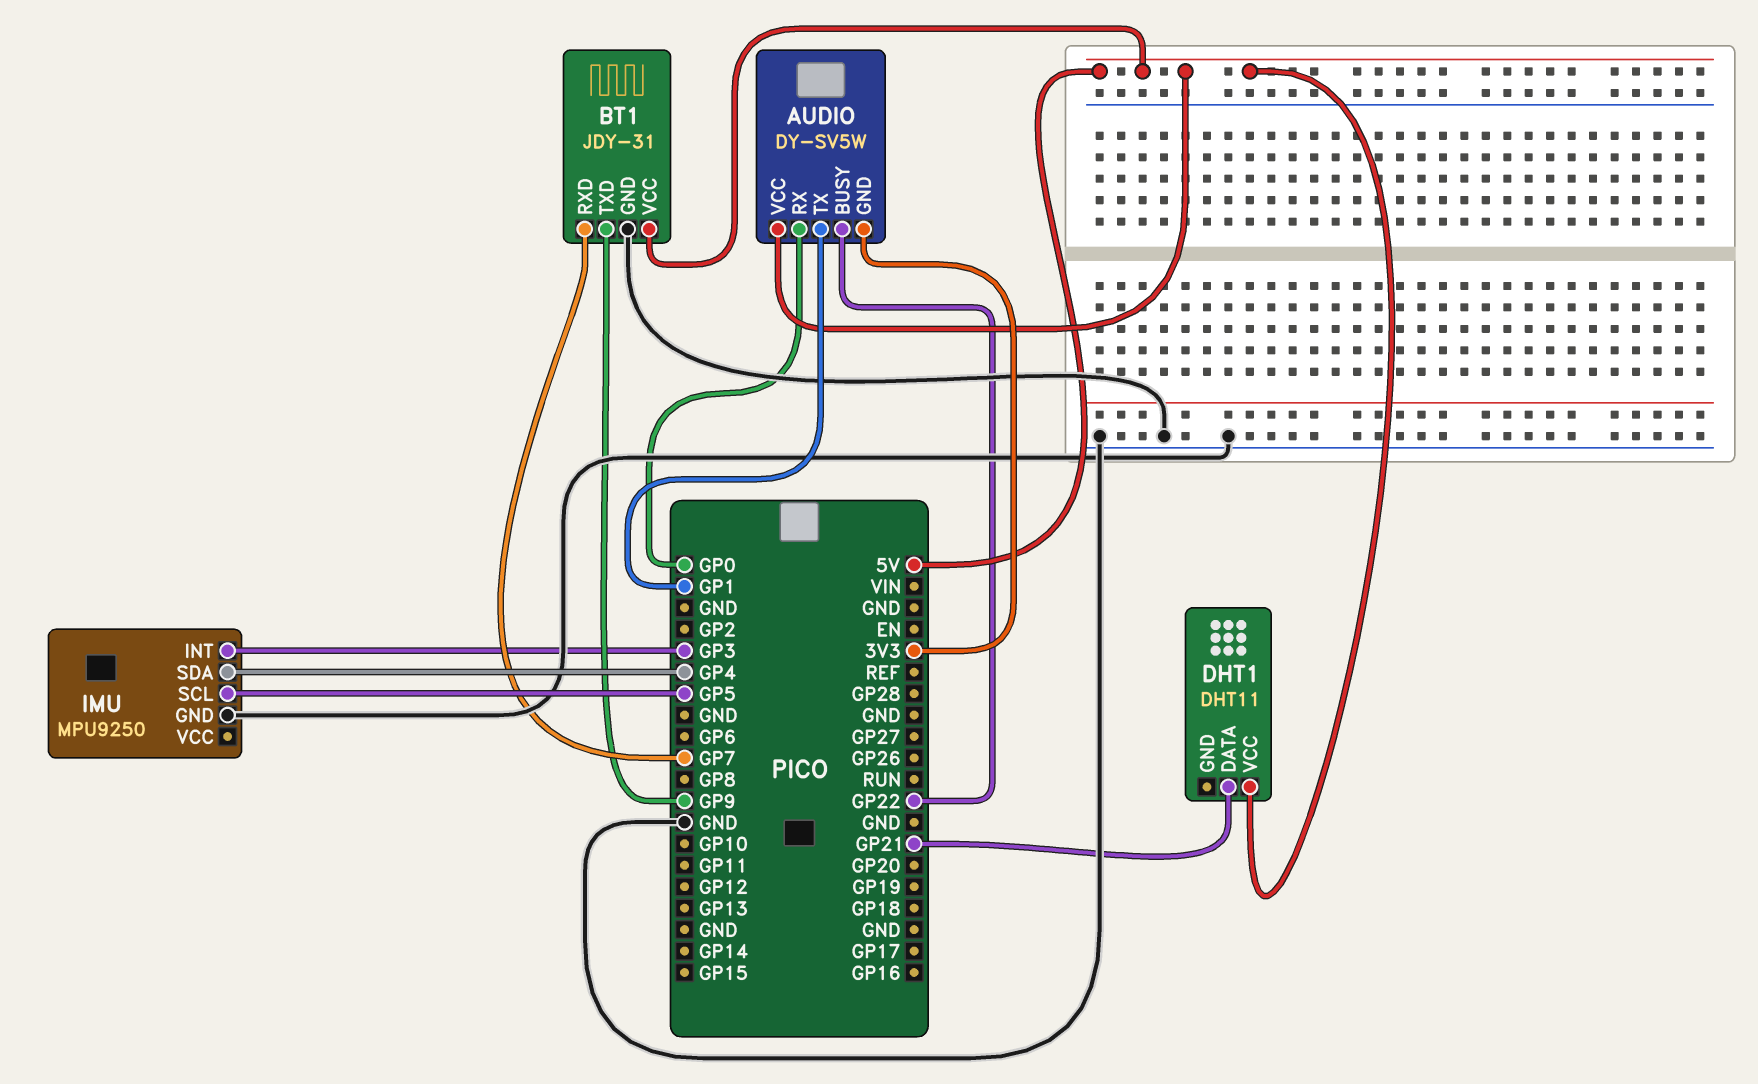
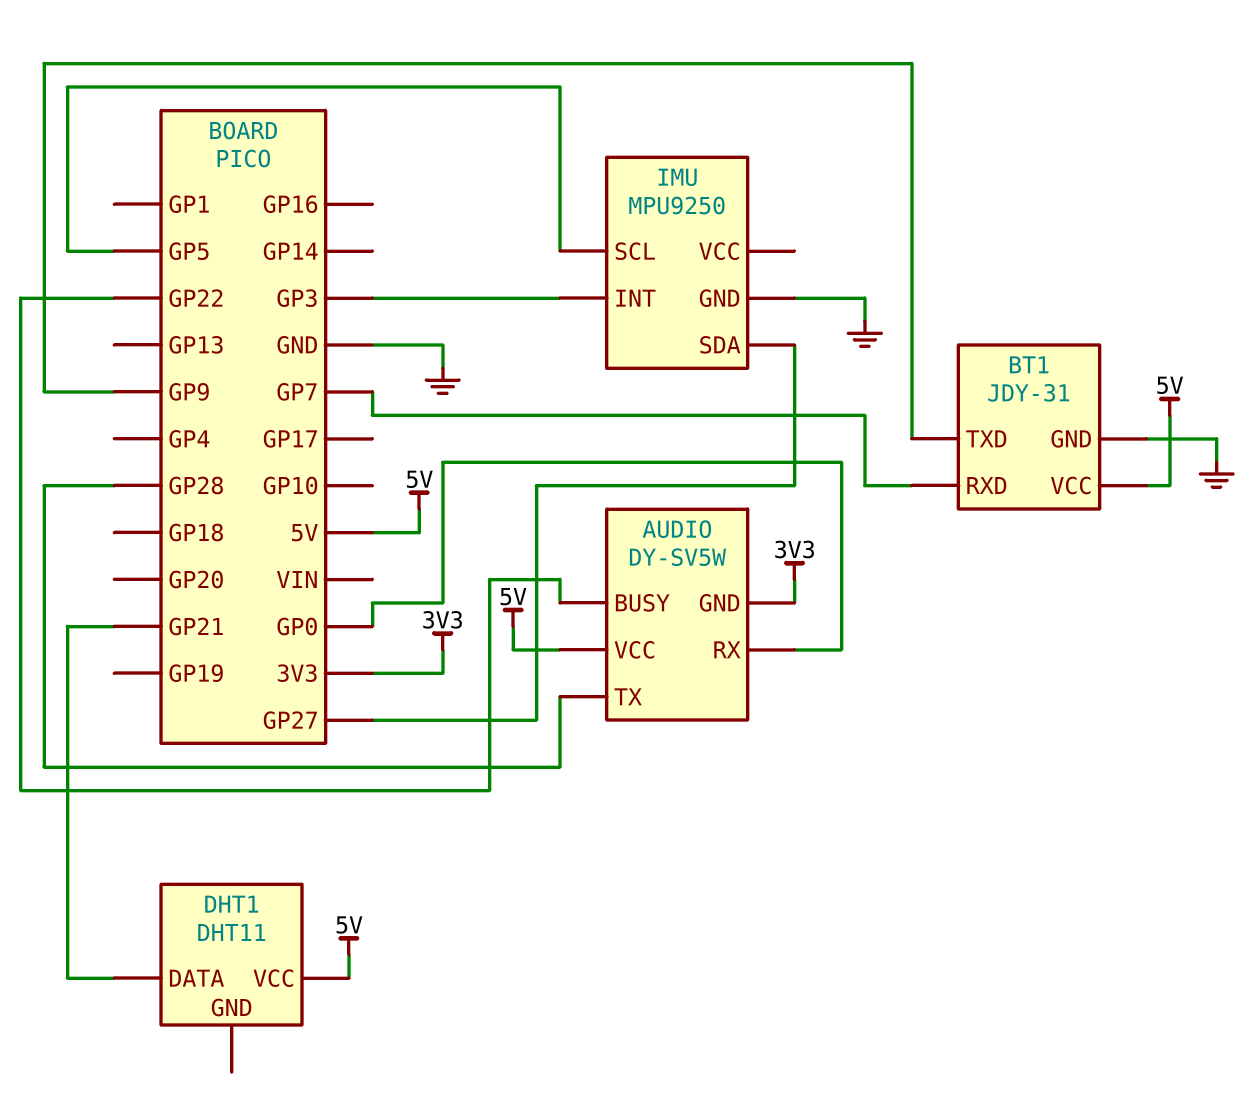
AUDIO pin TX: GP1 -> GP28
IMU pin SDA: GP4 -> GP27

